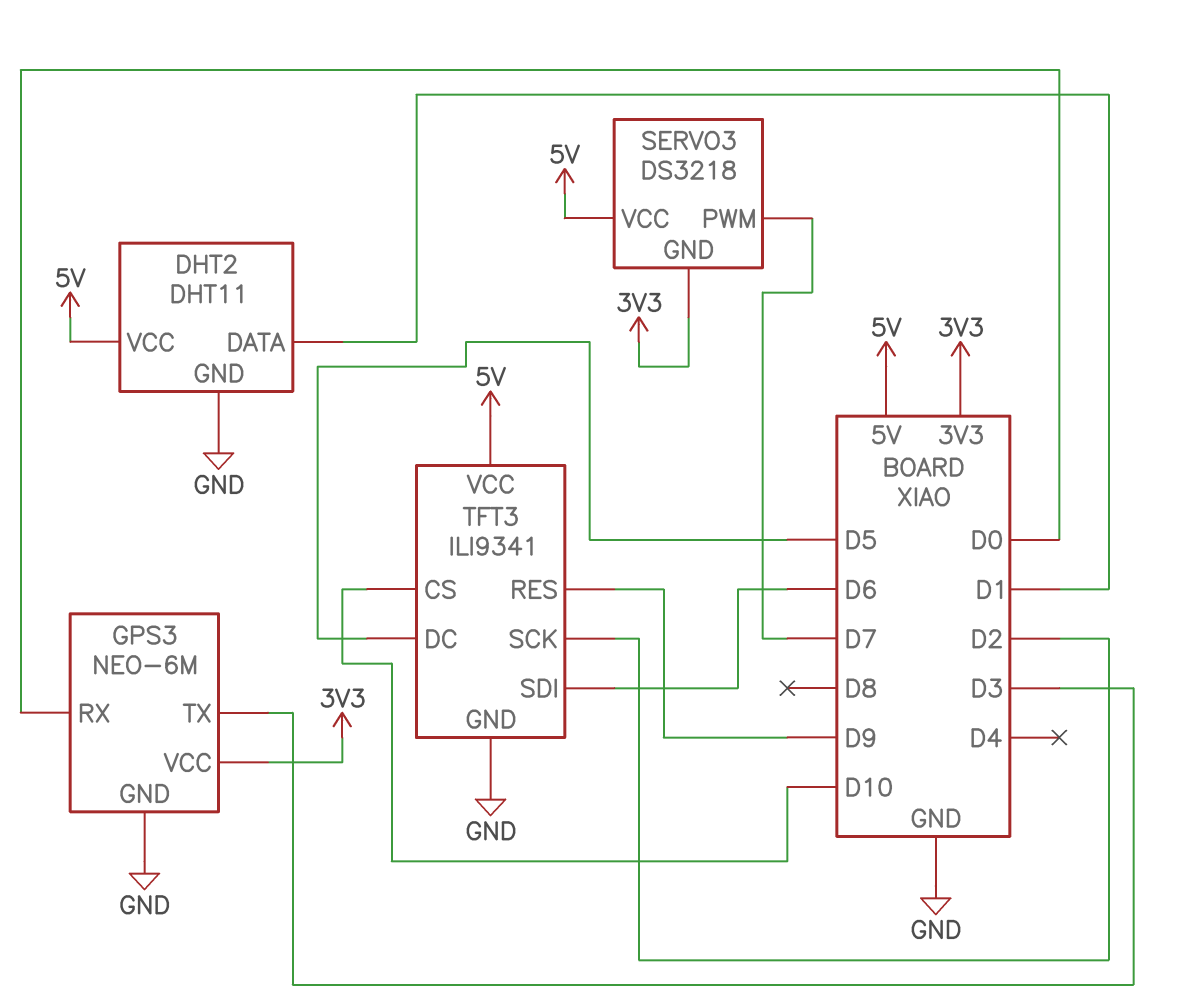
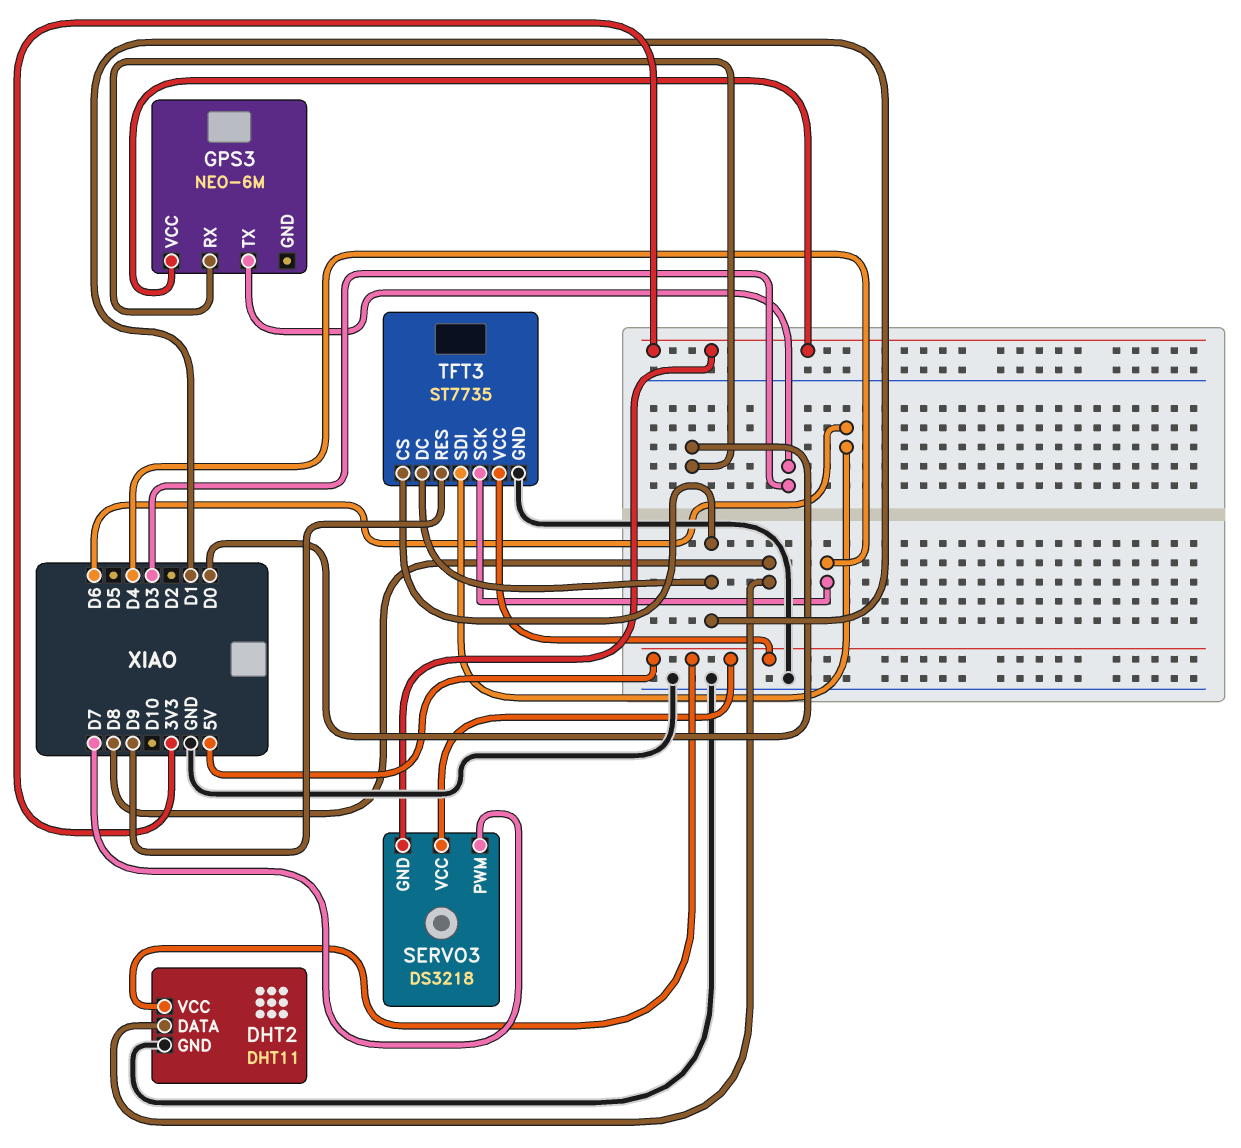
DHT2 pin DATA: D1 -> D8
GPS3 pin GND: GND -> none
TFT3: ILI9341 -> ST7735
TFT3 pin CS: D10 -> D1
TFT3 pin DC: D5 -> D1
TFT3 pin SCK: D2 -> D4

